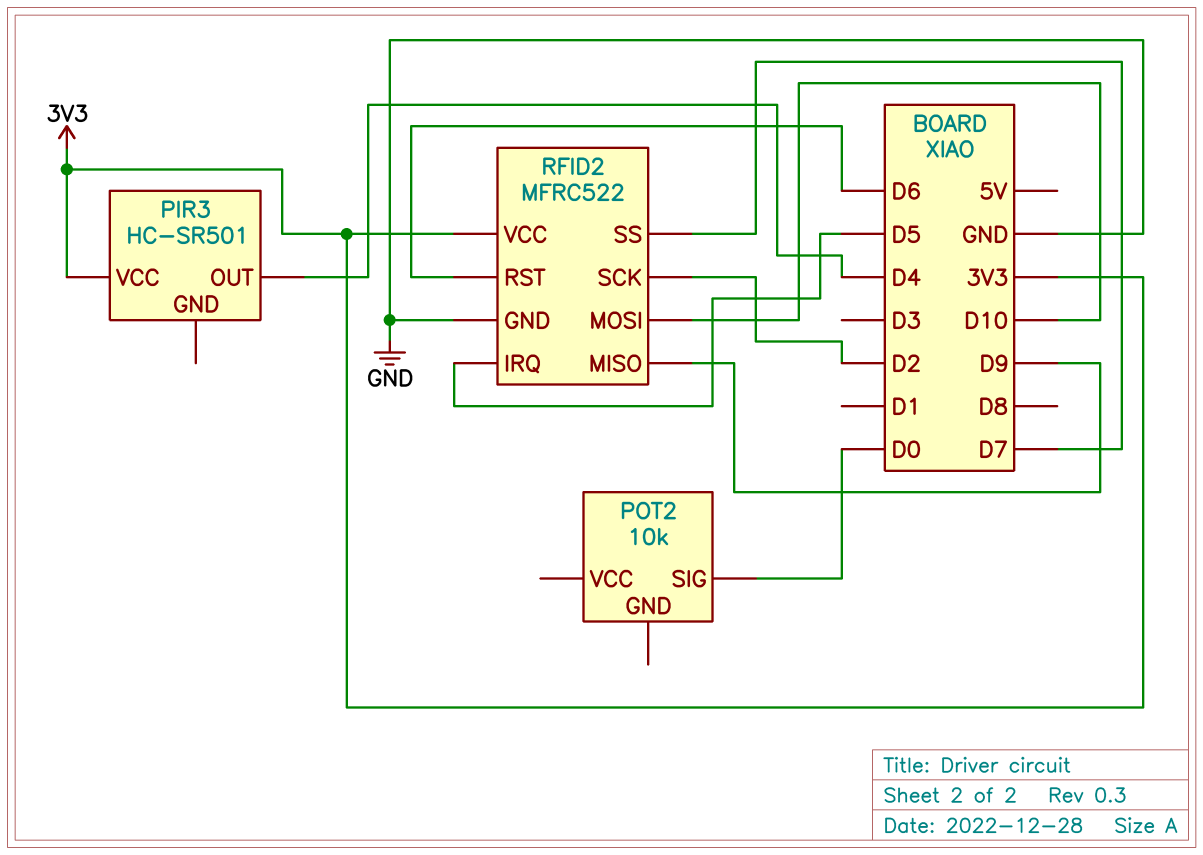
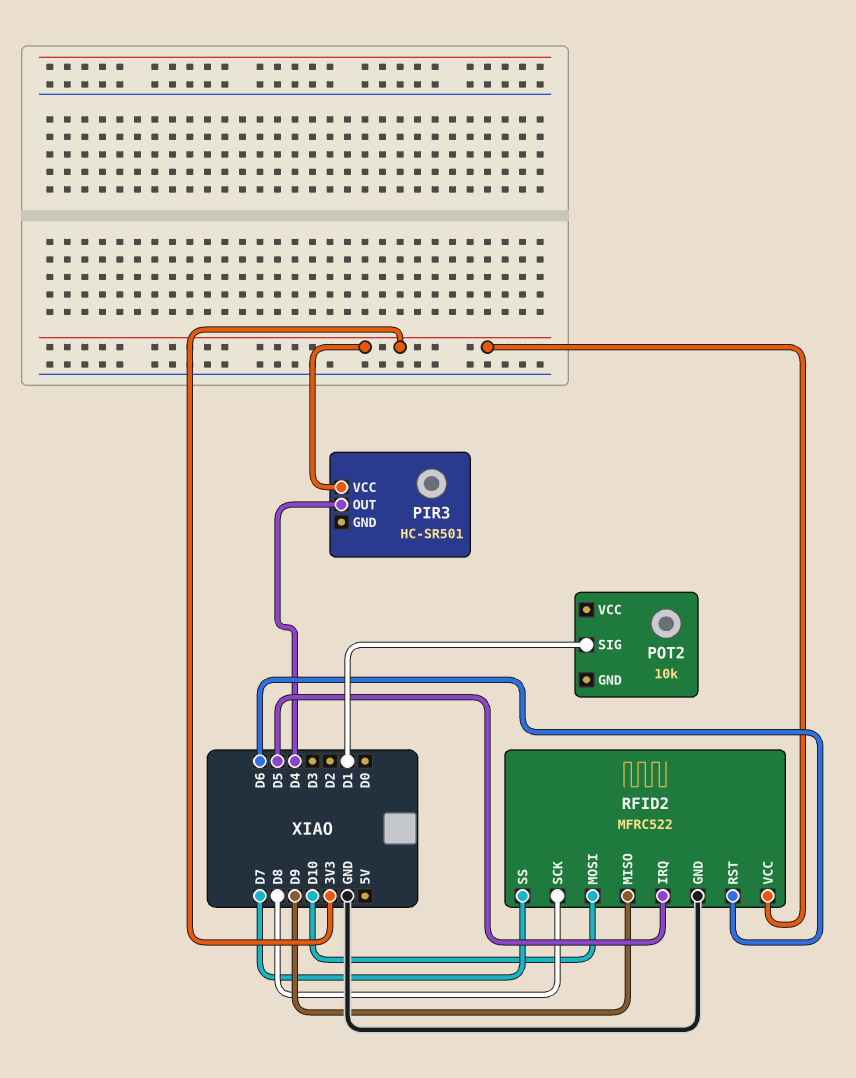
POT2 pin SIG: D0 -> D1
RFID2 pin SCK: D2 -> D8

